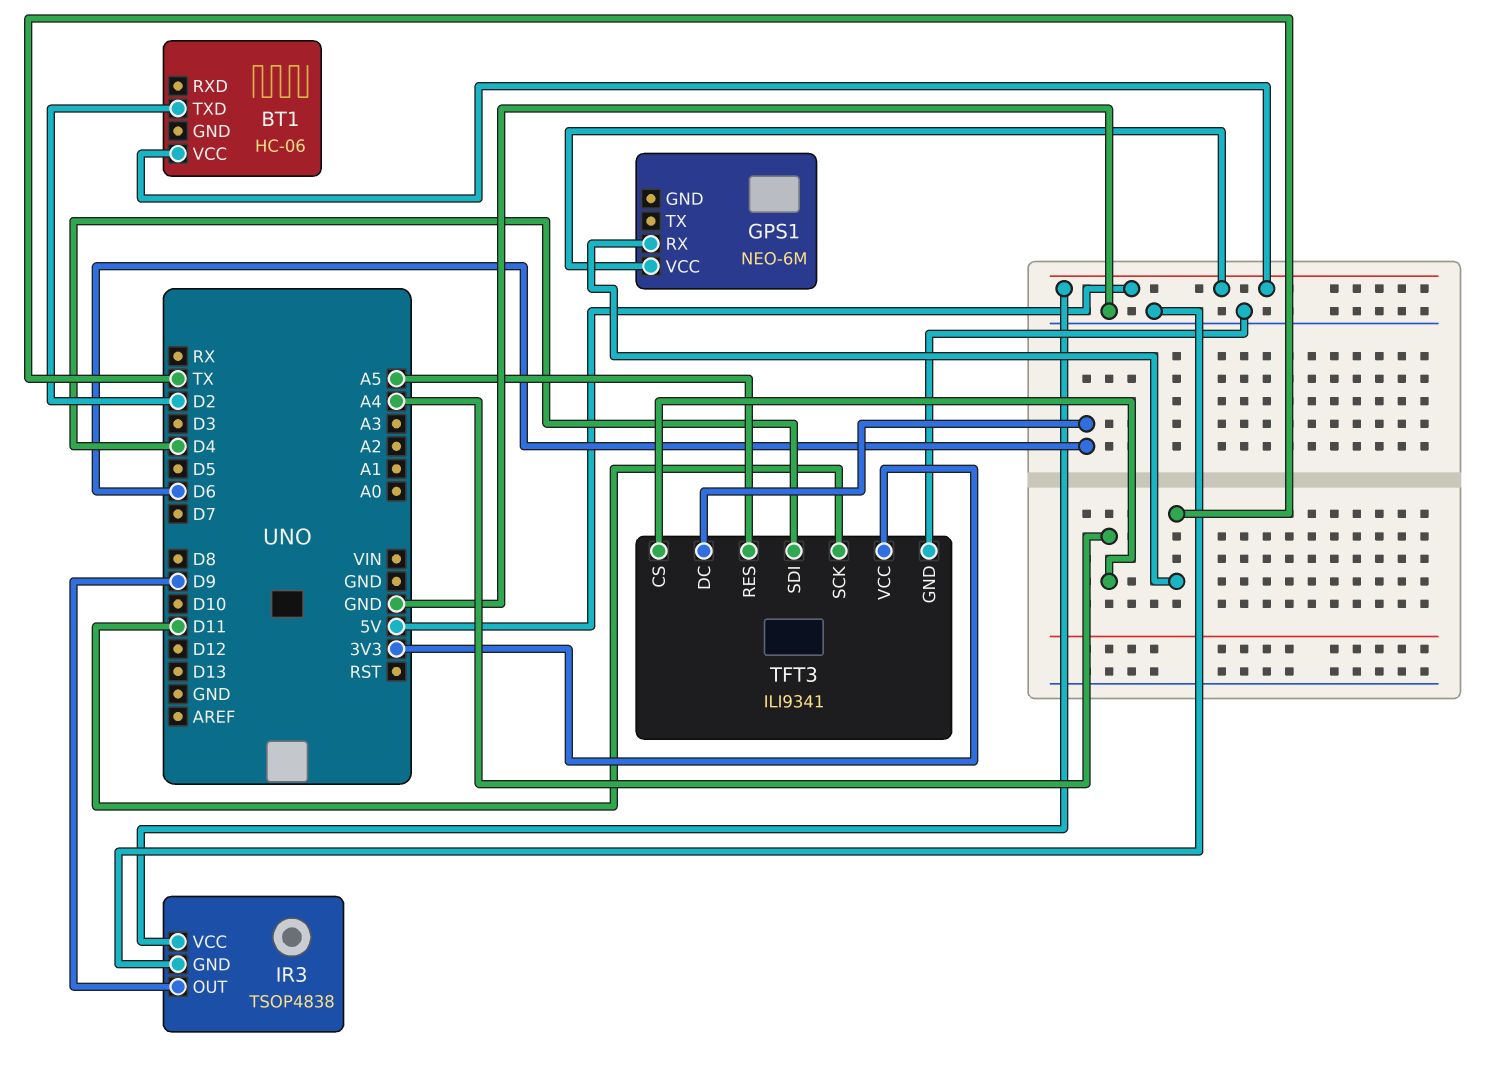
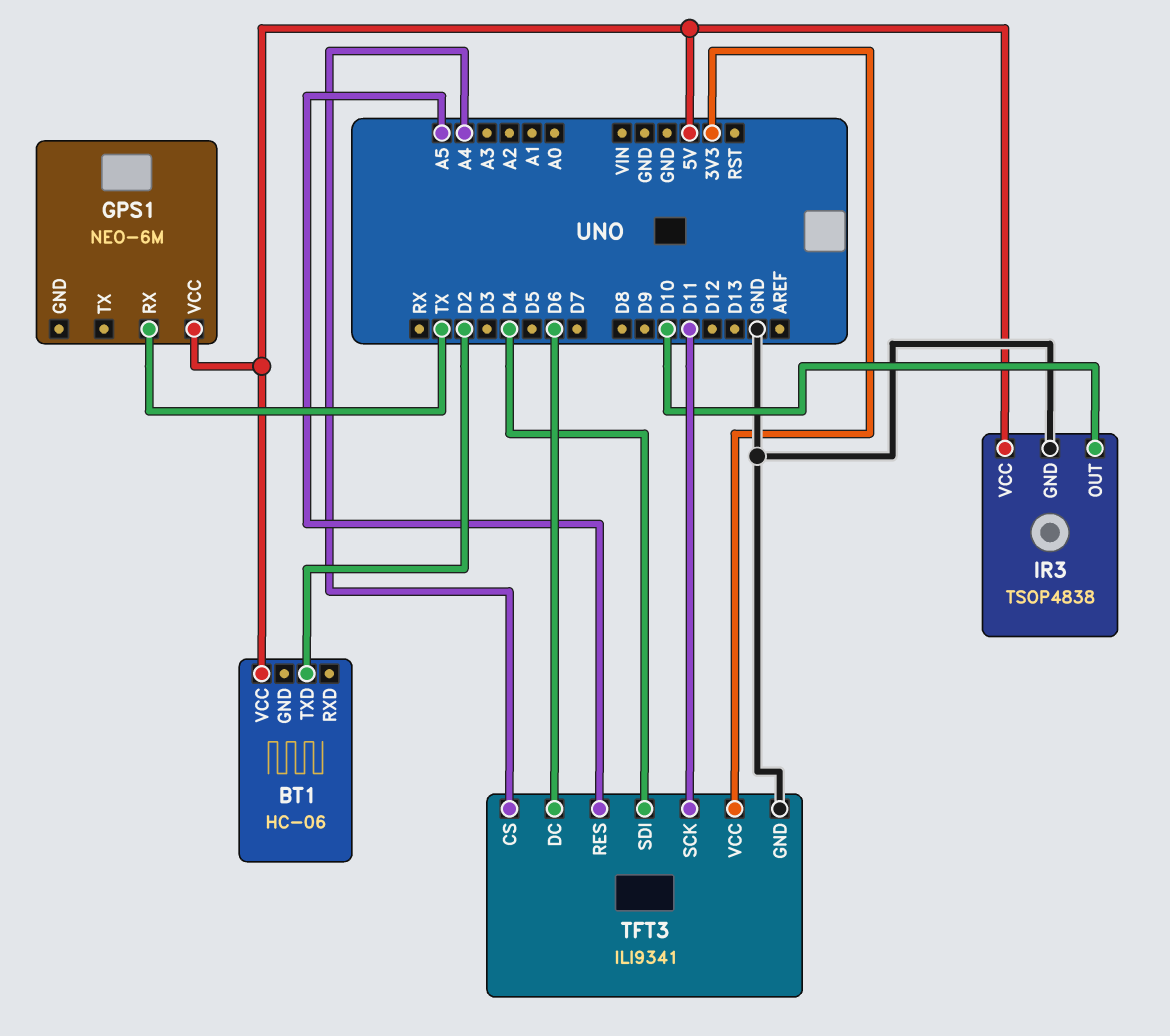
IR3 pin OUT: D9 -> D10

